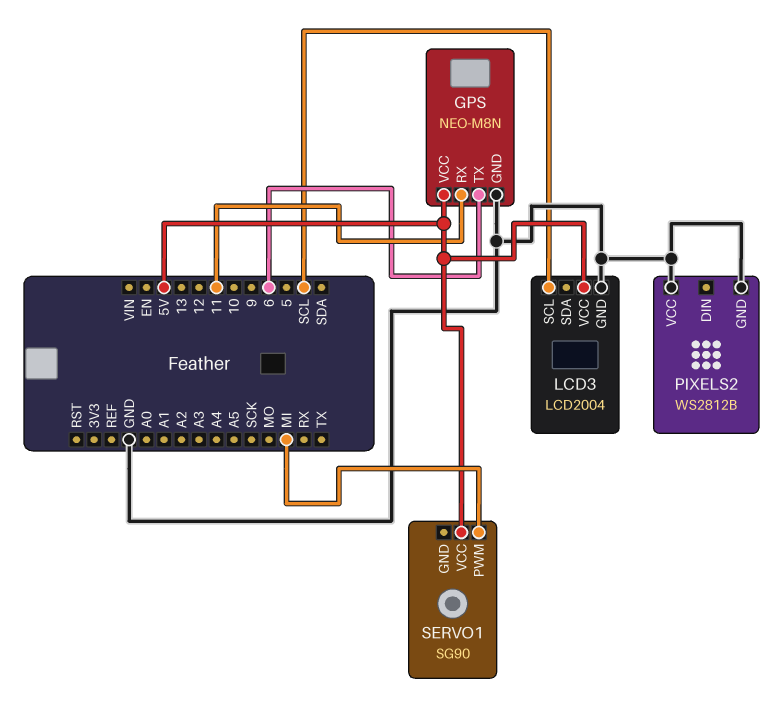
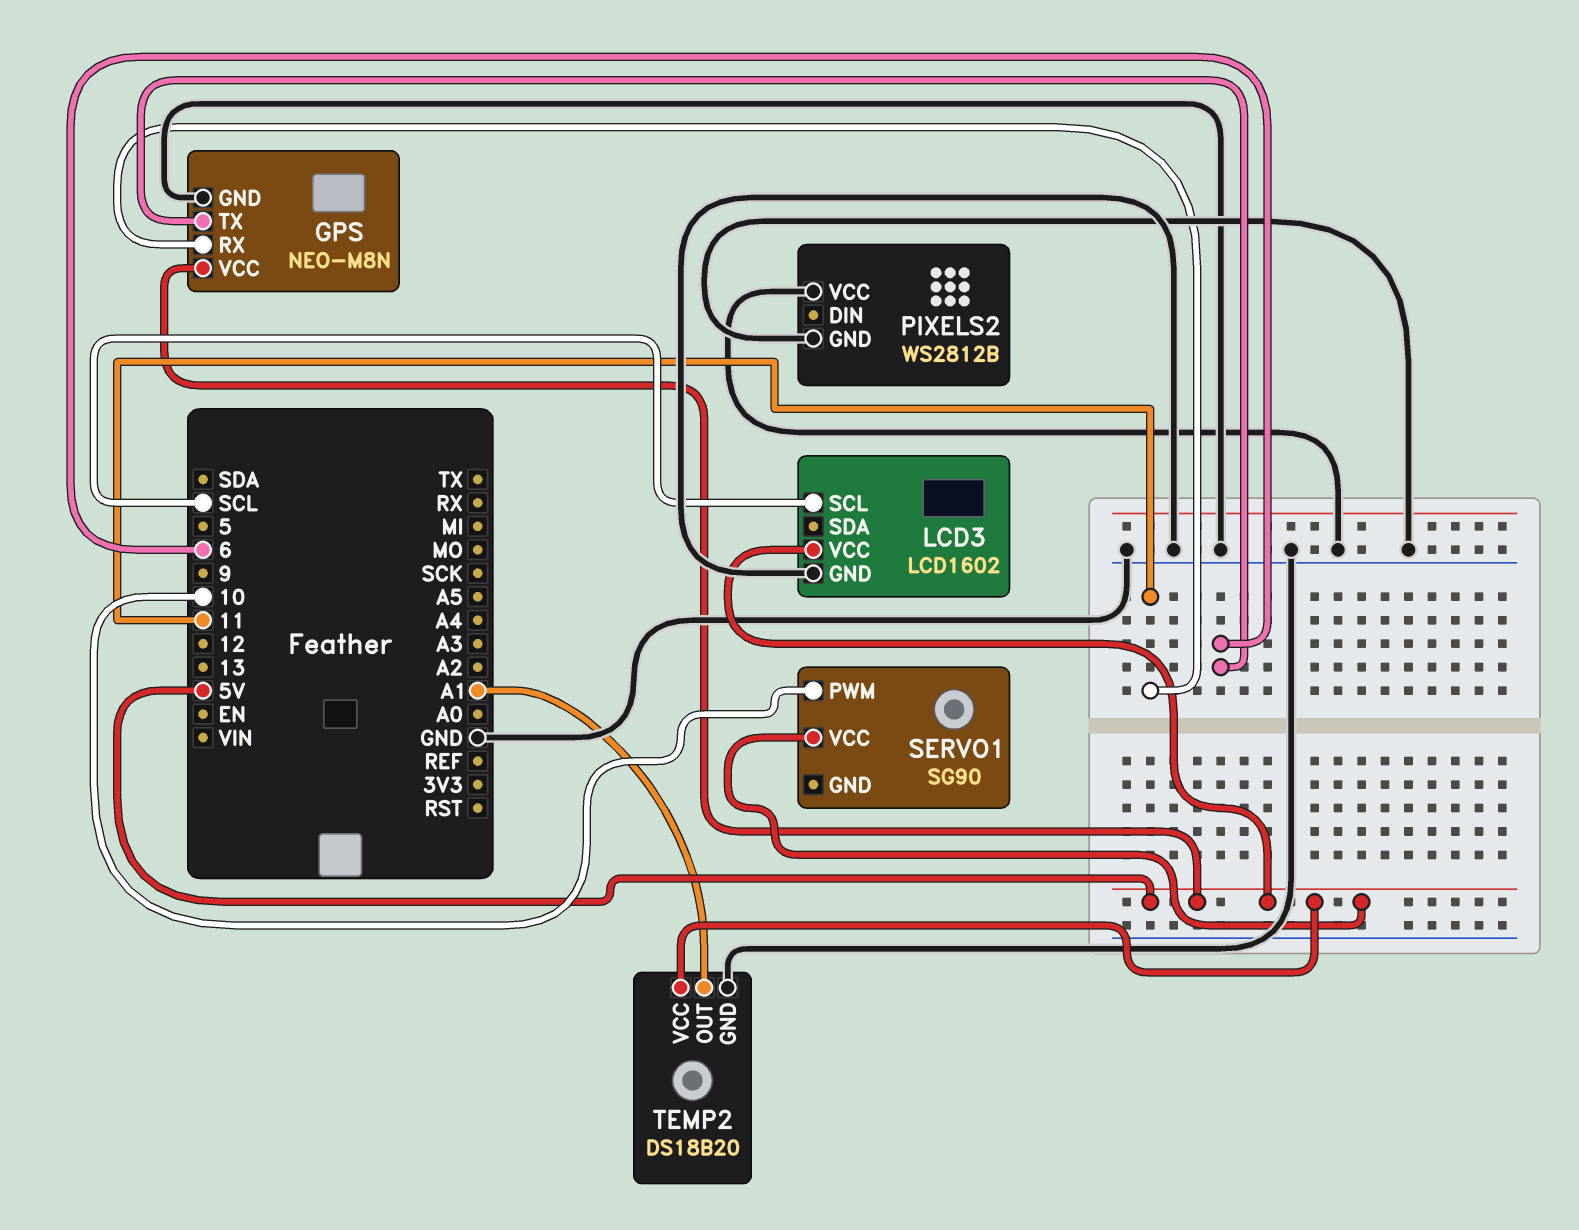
LCD3: LCD2004 -> LCD1602
SERVO1 pin PWM: MI -> 10
TEMP2: none -> DS18B20
TEMP2 pin GND: none -> GND
TEMP2 pin OUT: none -> A1
TEMP2 pin VCC: none -> 5V

